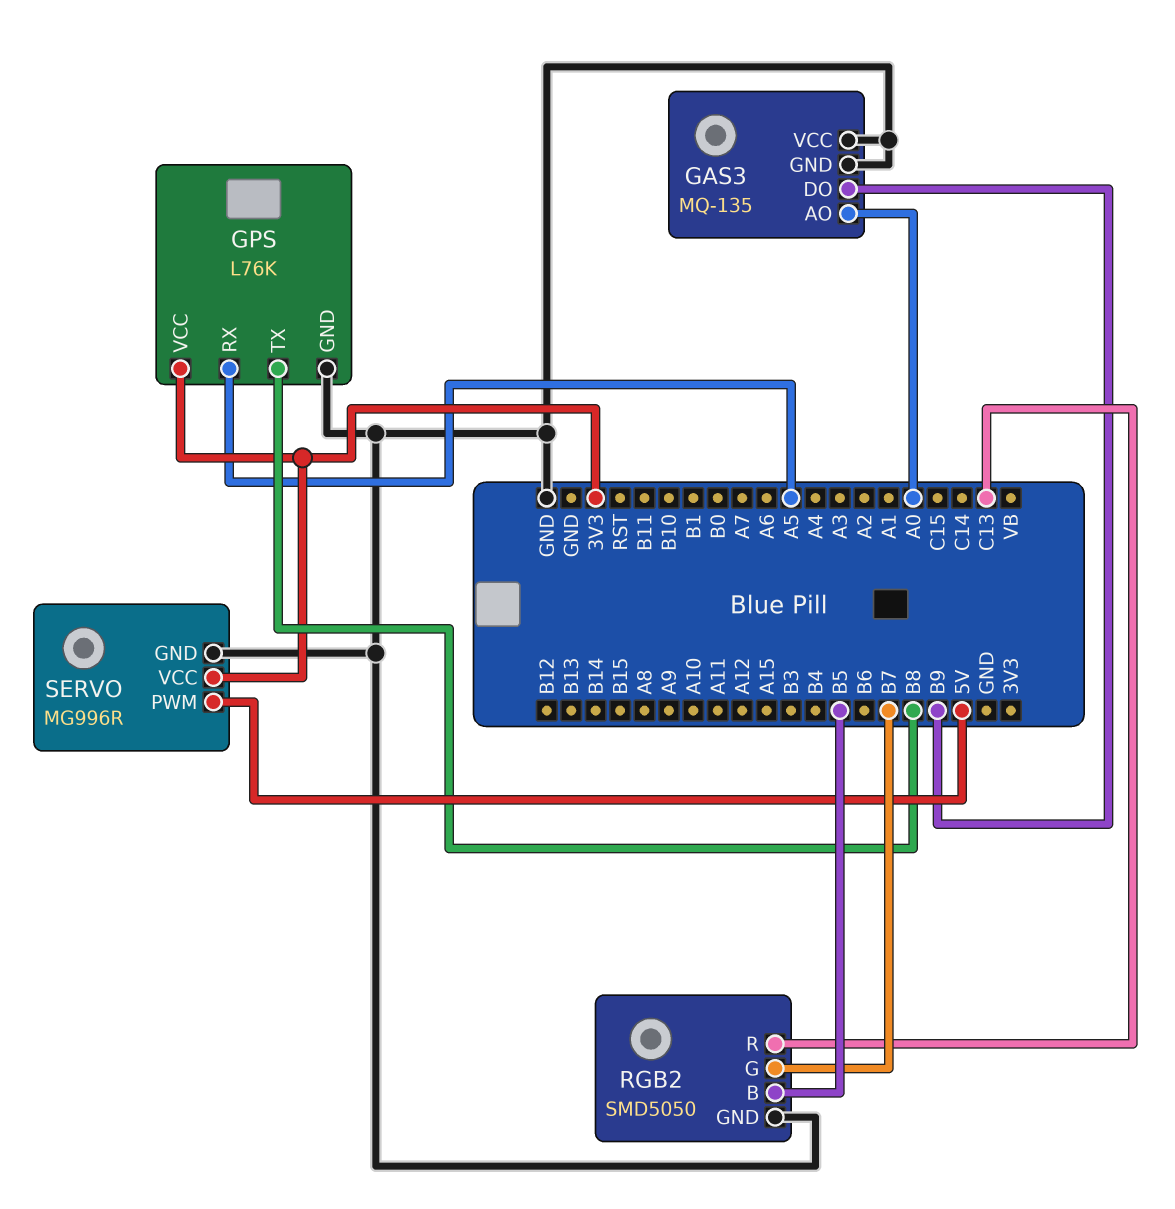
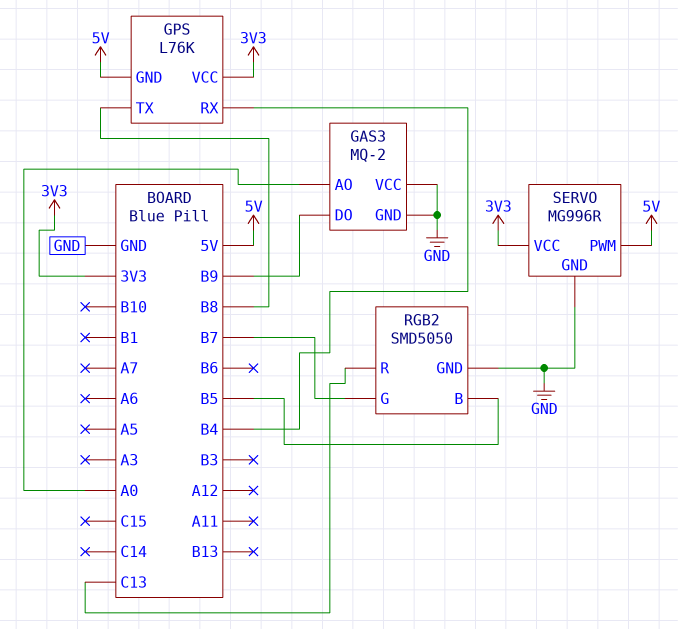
GAS3: MQ-135 -> MQ-2
GPS pin GND: GND -> 5V
GPS pin RX: A5 -> B4

